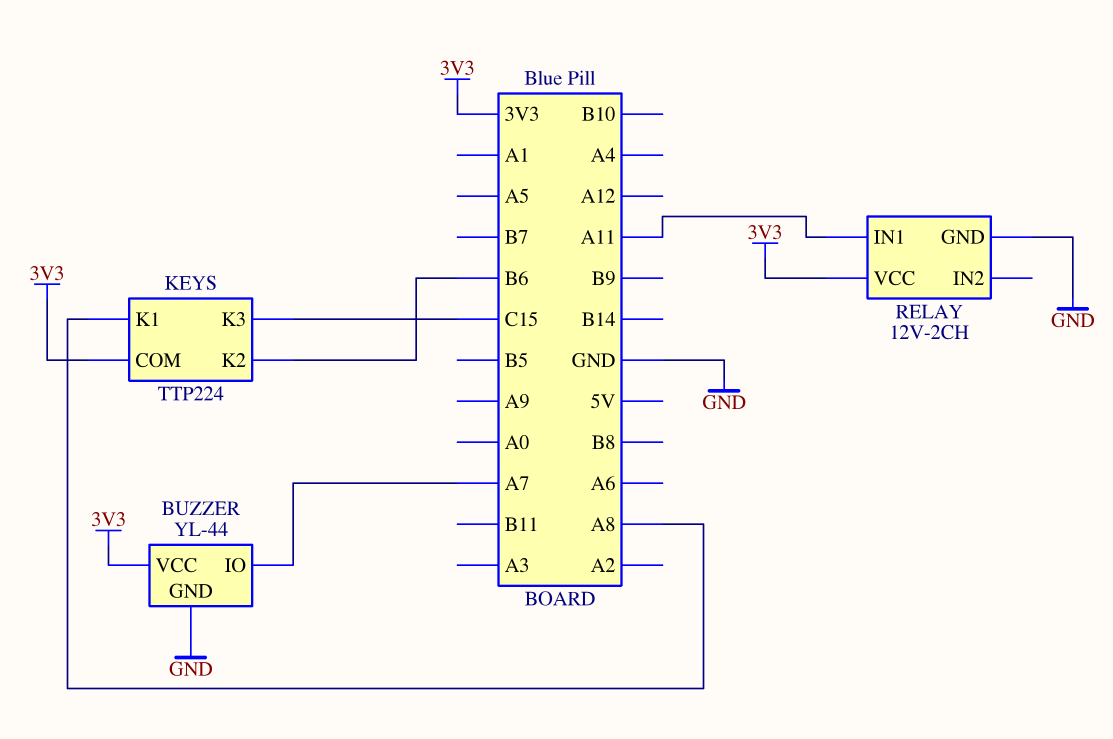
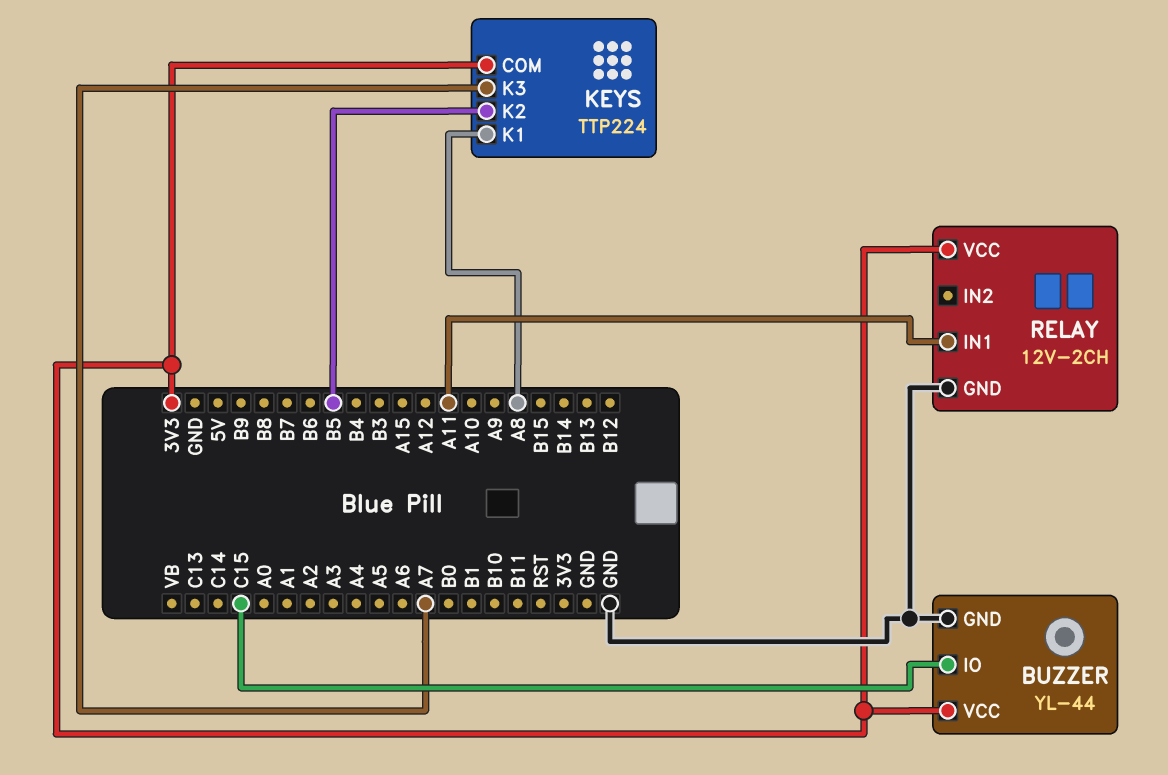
BUZZER pin IO: A7 -> C15
KEYS pin K2: B6 -> B5
KEYS pin K3: C15 -> A7

